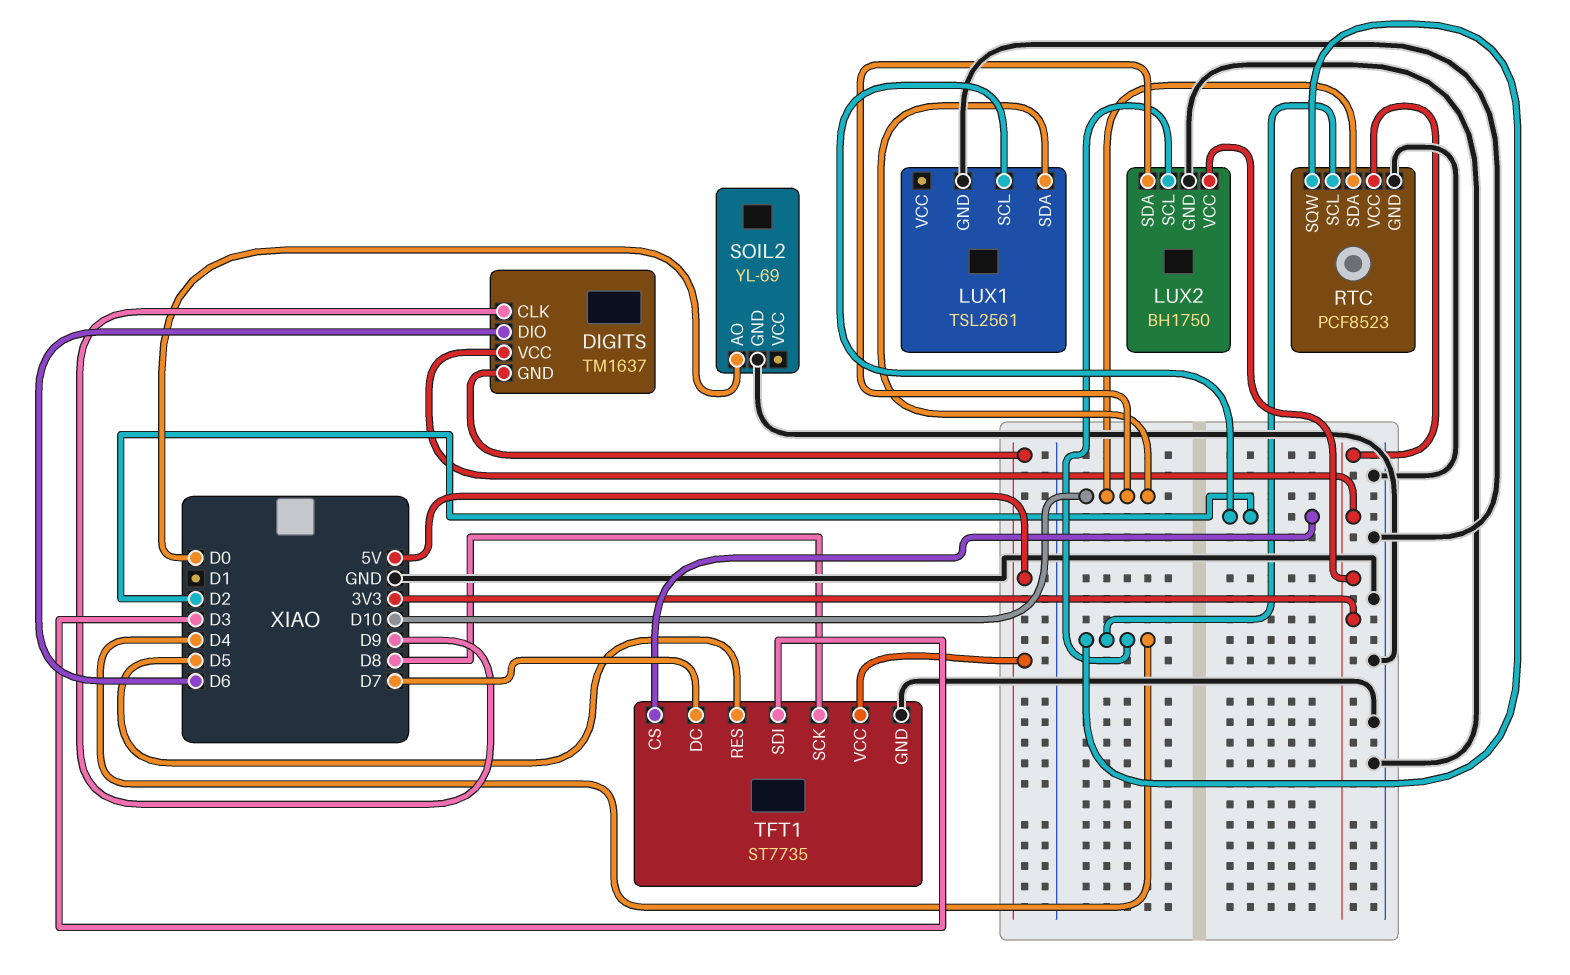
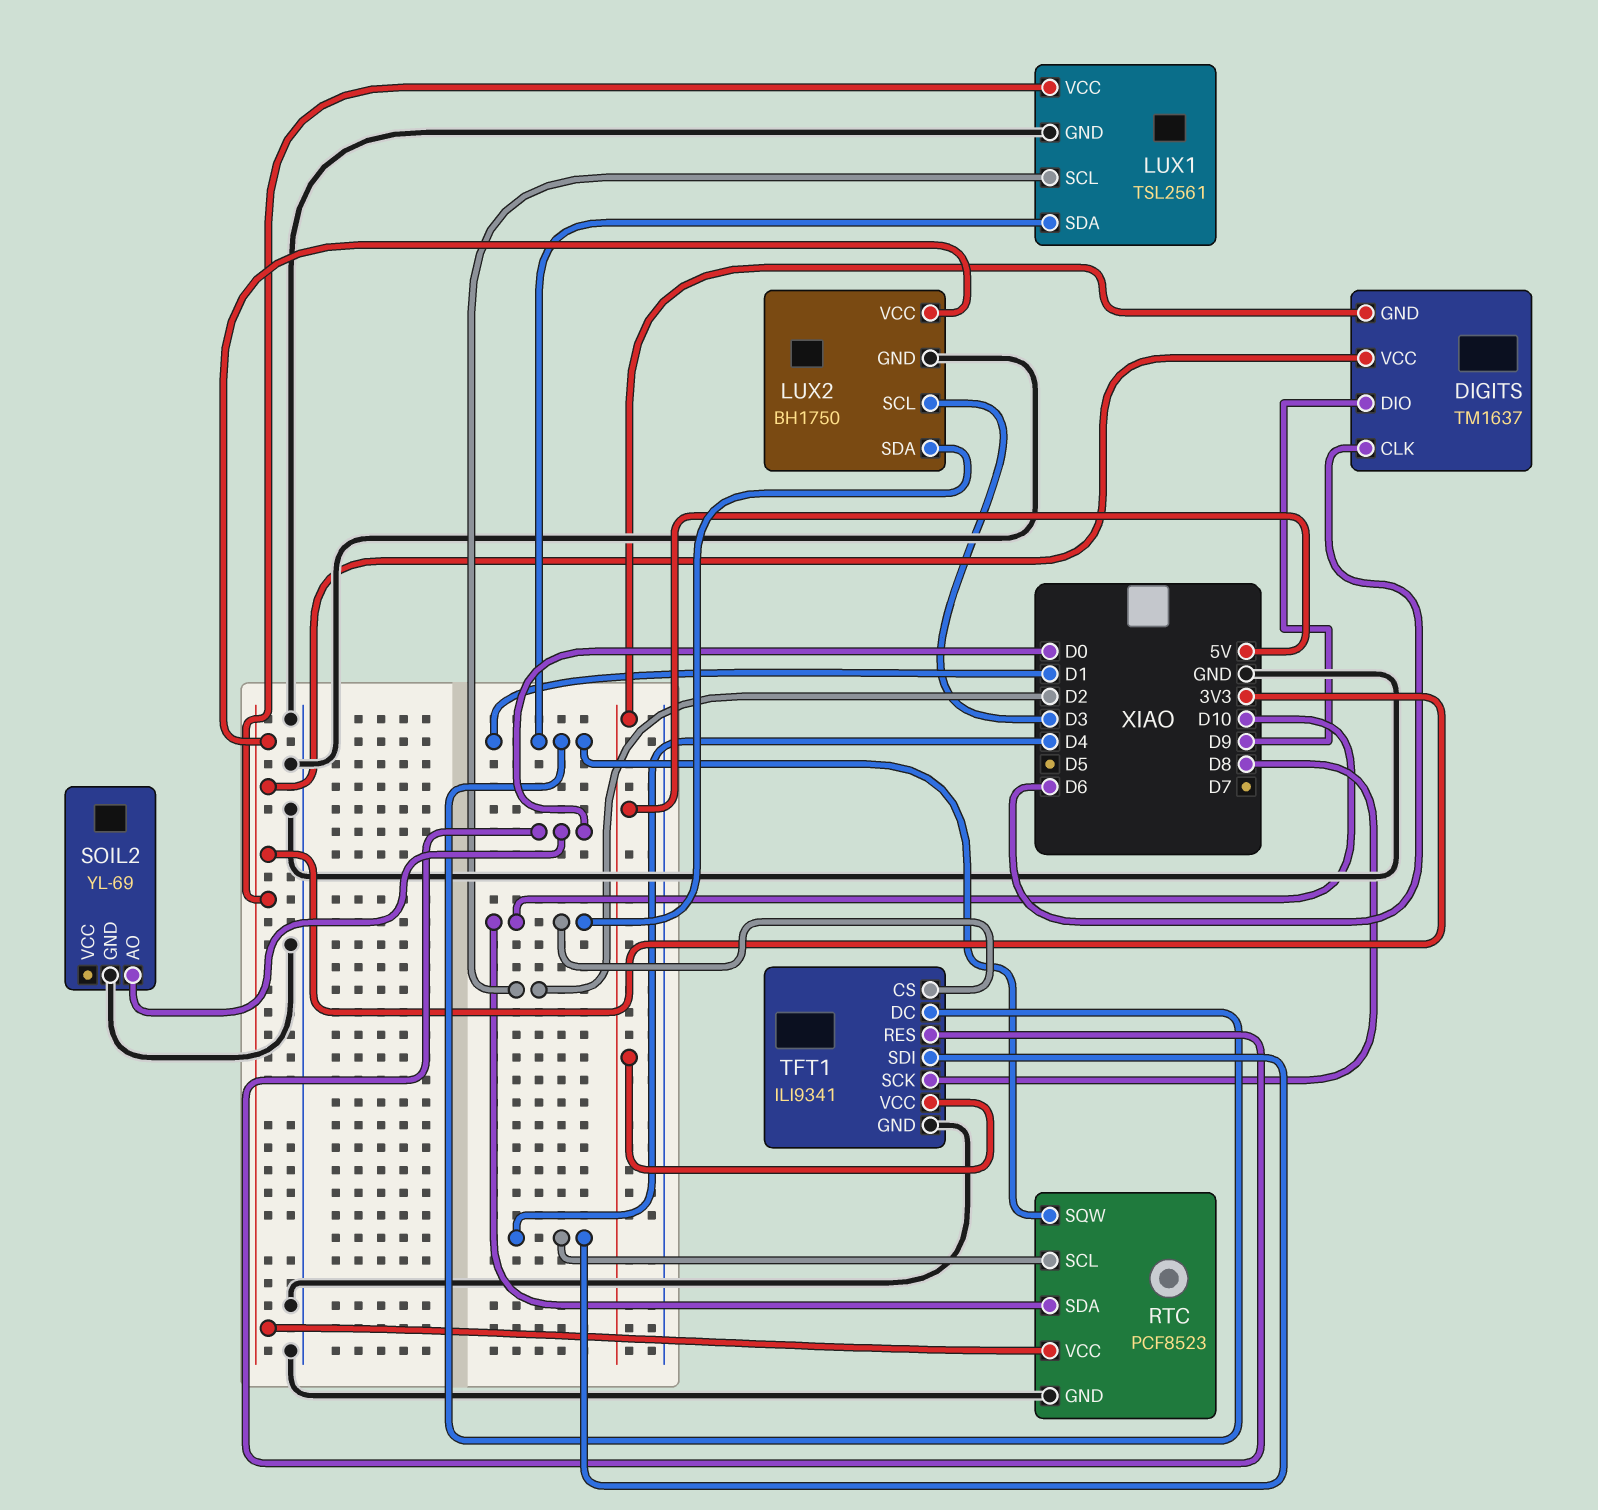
DIGITS pin CLK: D9 -> D6
DIGITS pin DIO: D6 -> D9
LUX1 pin SDA: D10 -> D1
LUX1 pin VCC: none -> 3V3
LUX2 pin SCL: D4 -> D3
RTC pin SQW: D4 -> D1
TFT1: ST7735 -> ILI9341
TFT1 pin CS: D2 -> D10
TFT1 pin DC: D7 -> D1
TFT1 pin RES: D5 -> D0
TFT1 pin SDI: D3 -> D4

